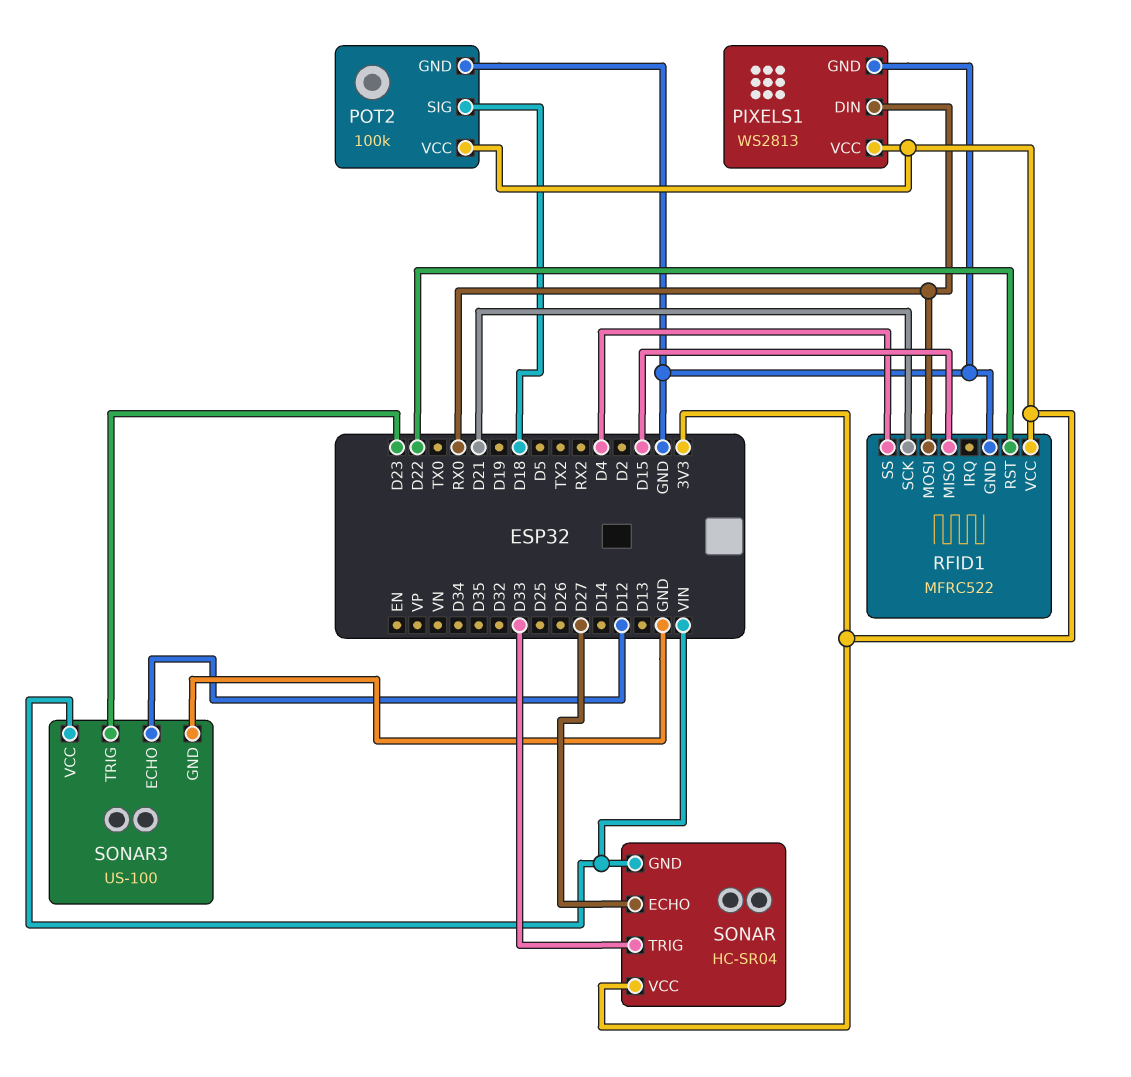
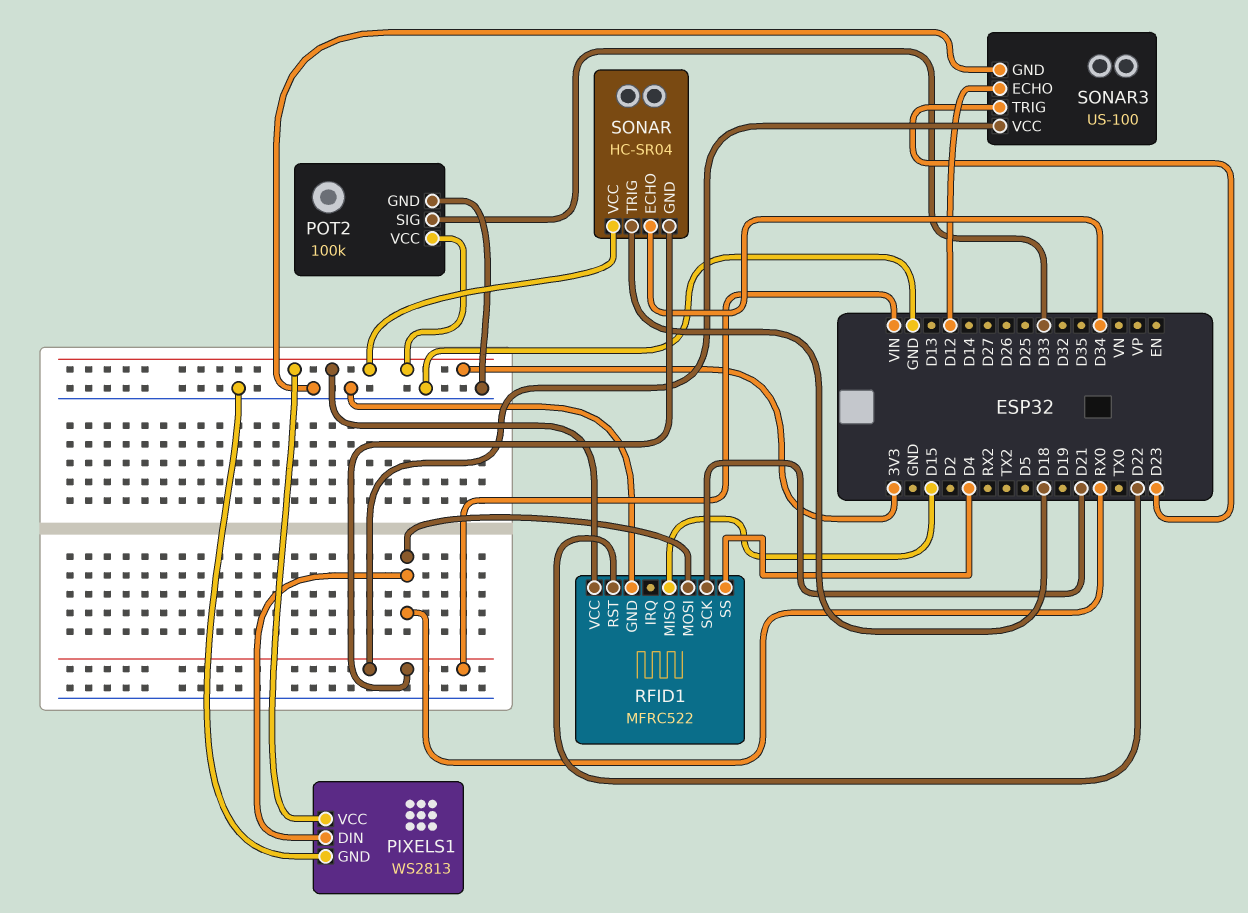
POT2 pin SIG: D18 -> D33
SONAR pin ECHO: D27 -> D34
SONAR pin TRIG: D33 -> D18

